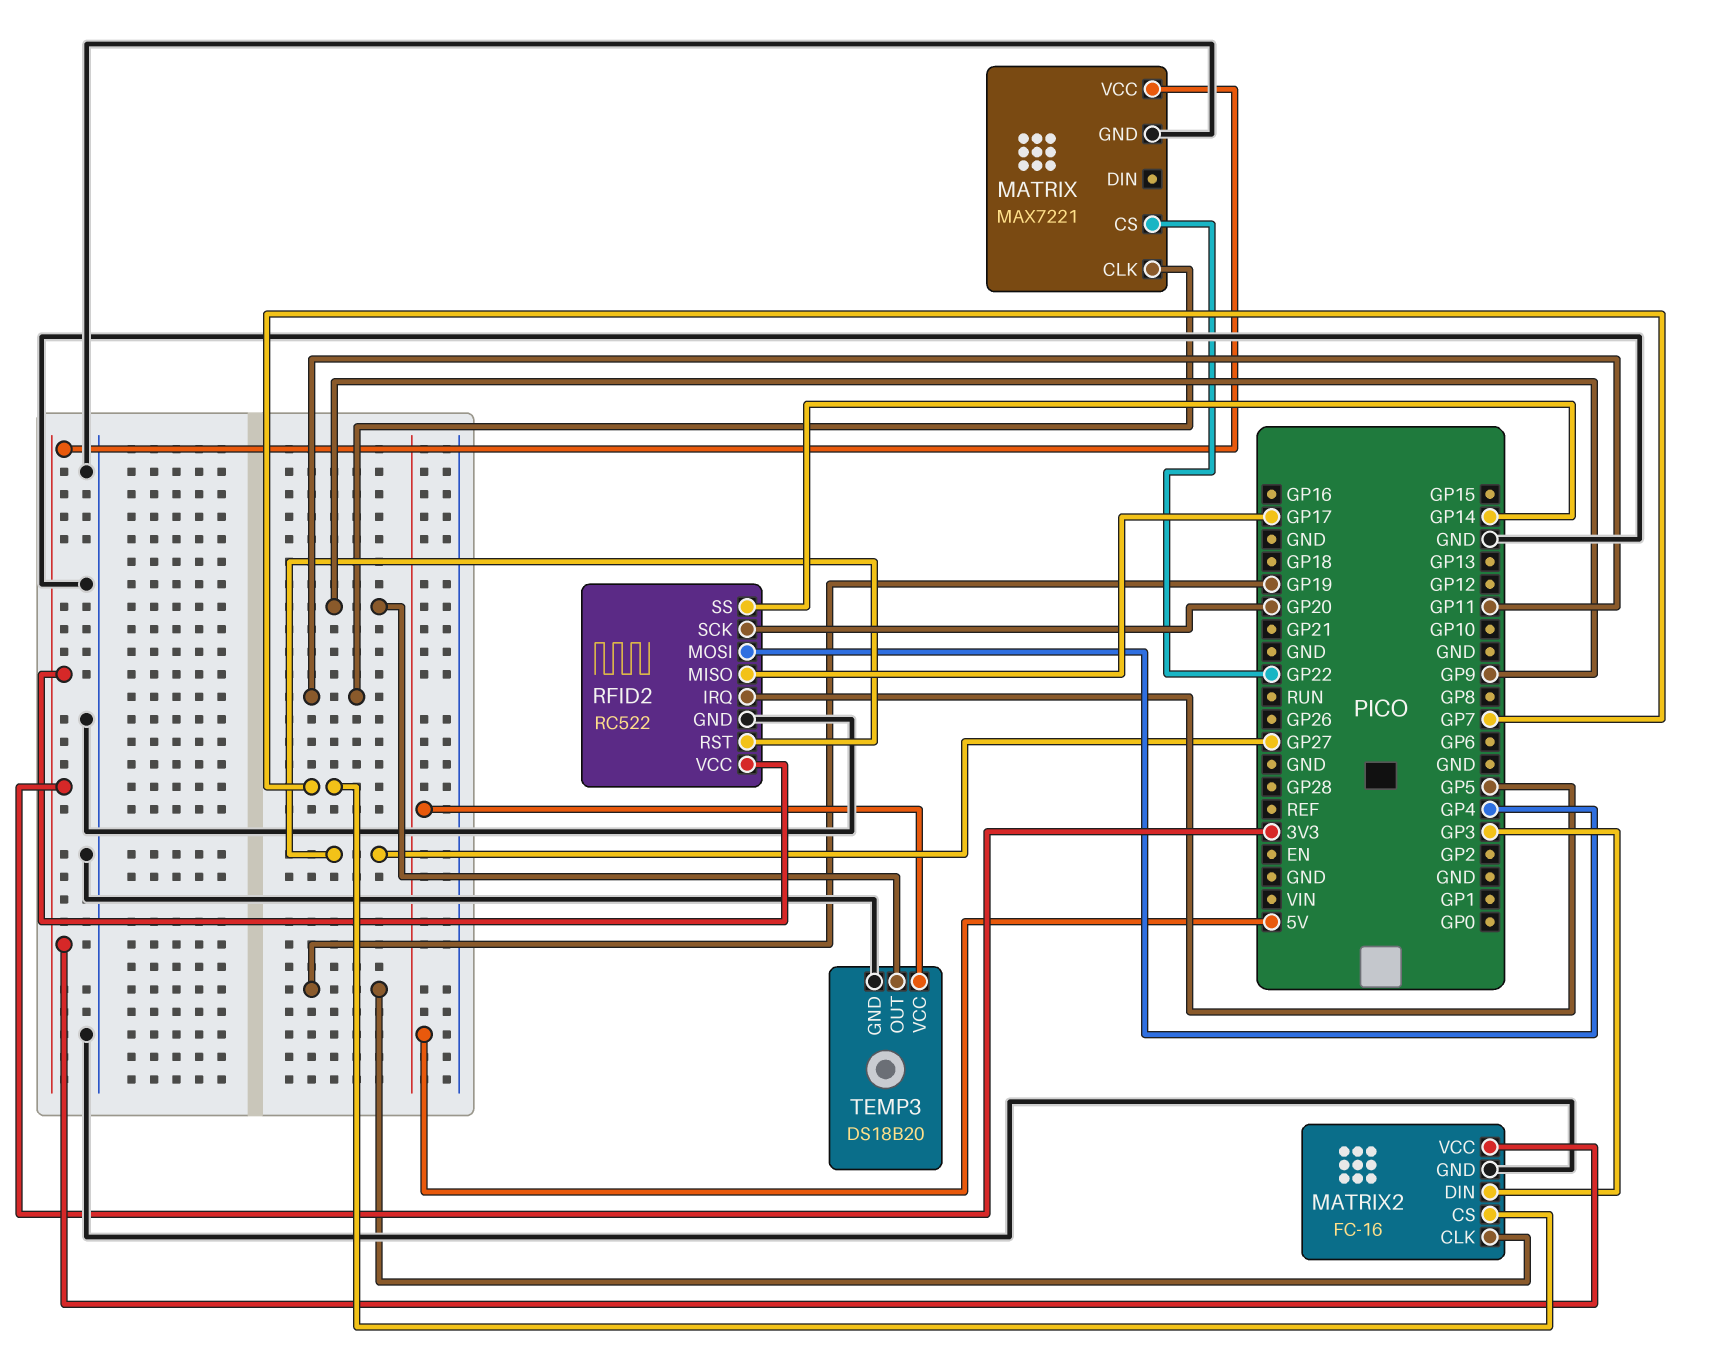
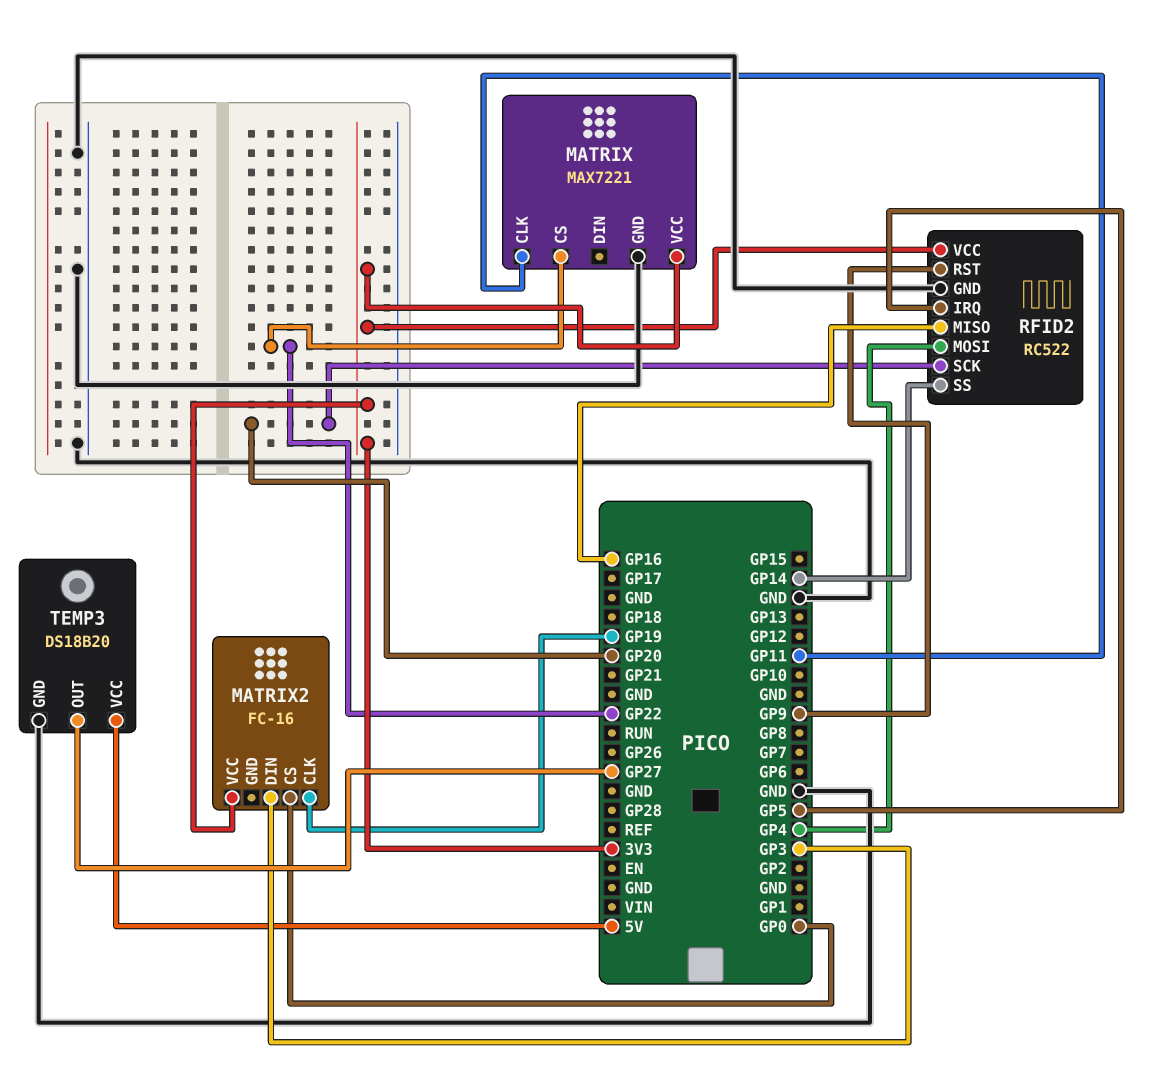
MATRIX2 pin CS: GP7 -> GP0
MATRIX2 pin GND: GND -> none
RFID2 pin MISO: GP17 -> GP16
RFID2 pin RST: GP27 -> GP9
TEMP3 pin OUT: GP9 -> GP27

